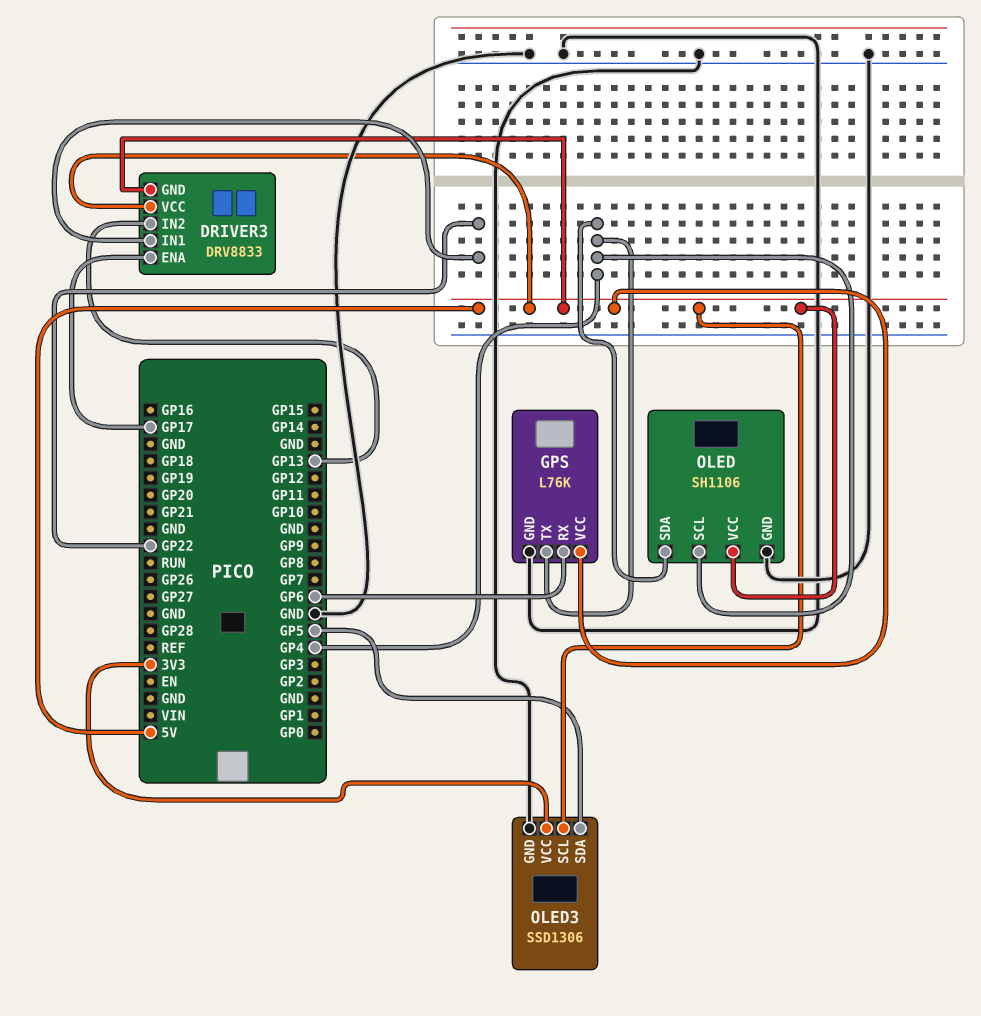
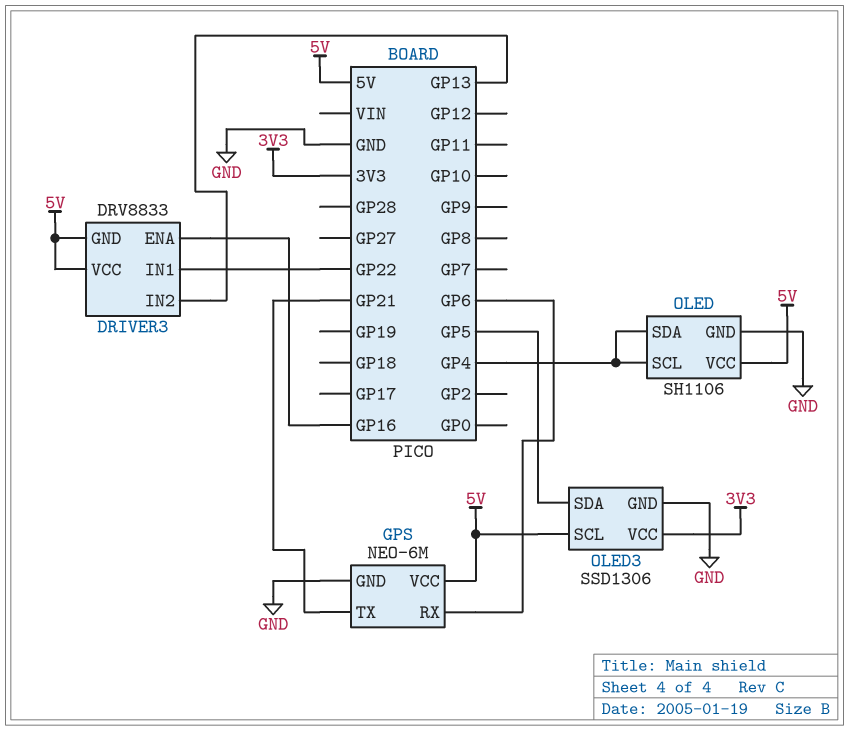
DRIVER3 pin ENA: GP17 -> GP16
GPS: L76K -> NEO-6M
GPS pin TX: GP4 -> GP21

